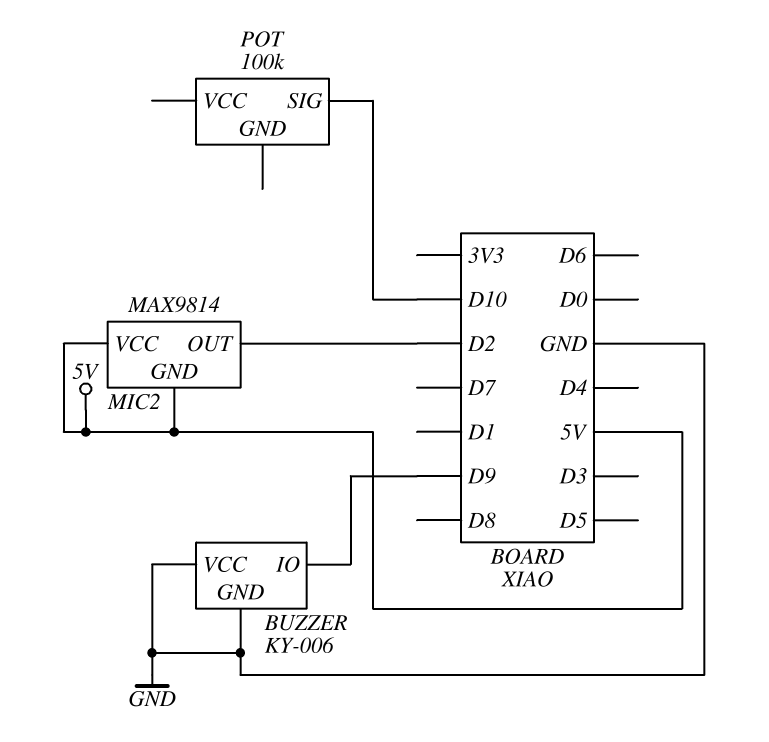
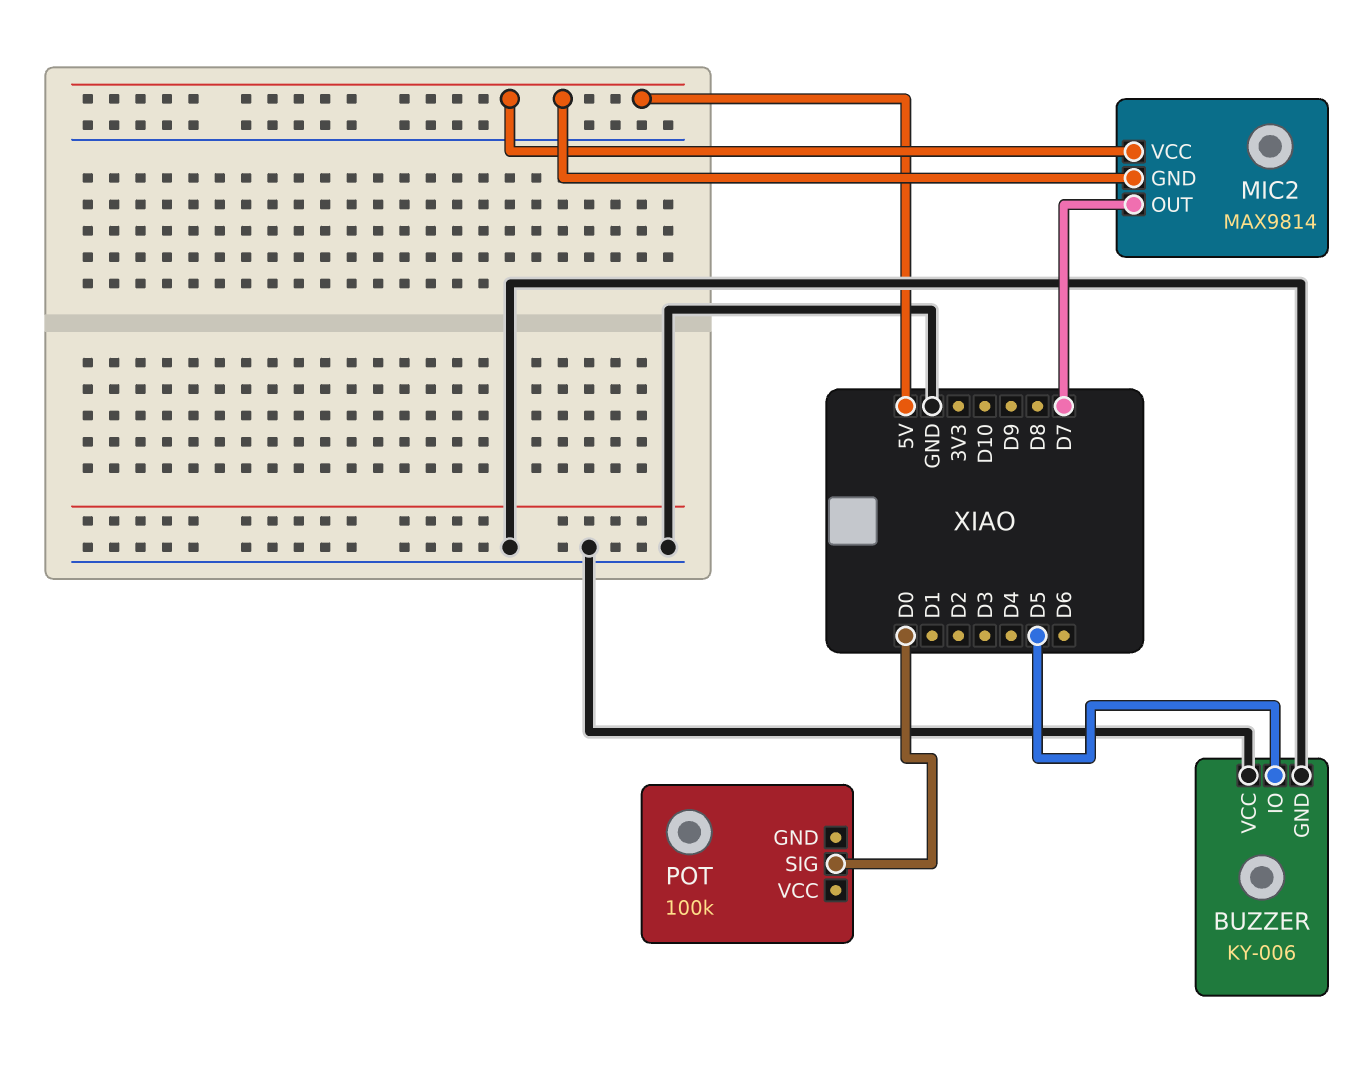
BUZZER pin IO: D9 -> D5
MIC2 pin OUT: D2 -> D7
POT pin SIG: D10 -> D0

